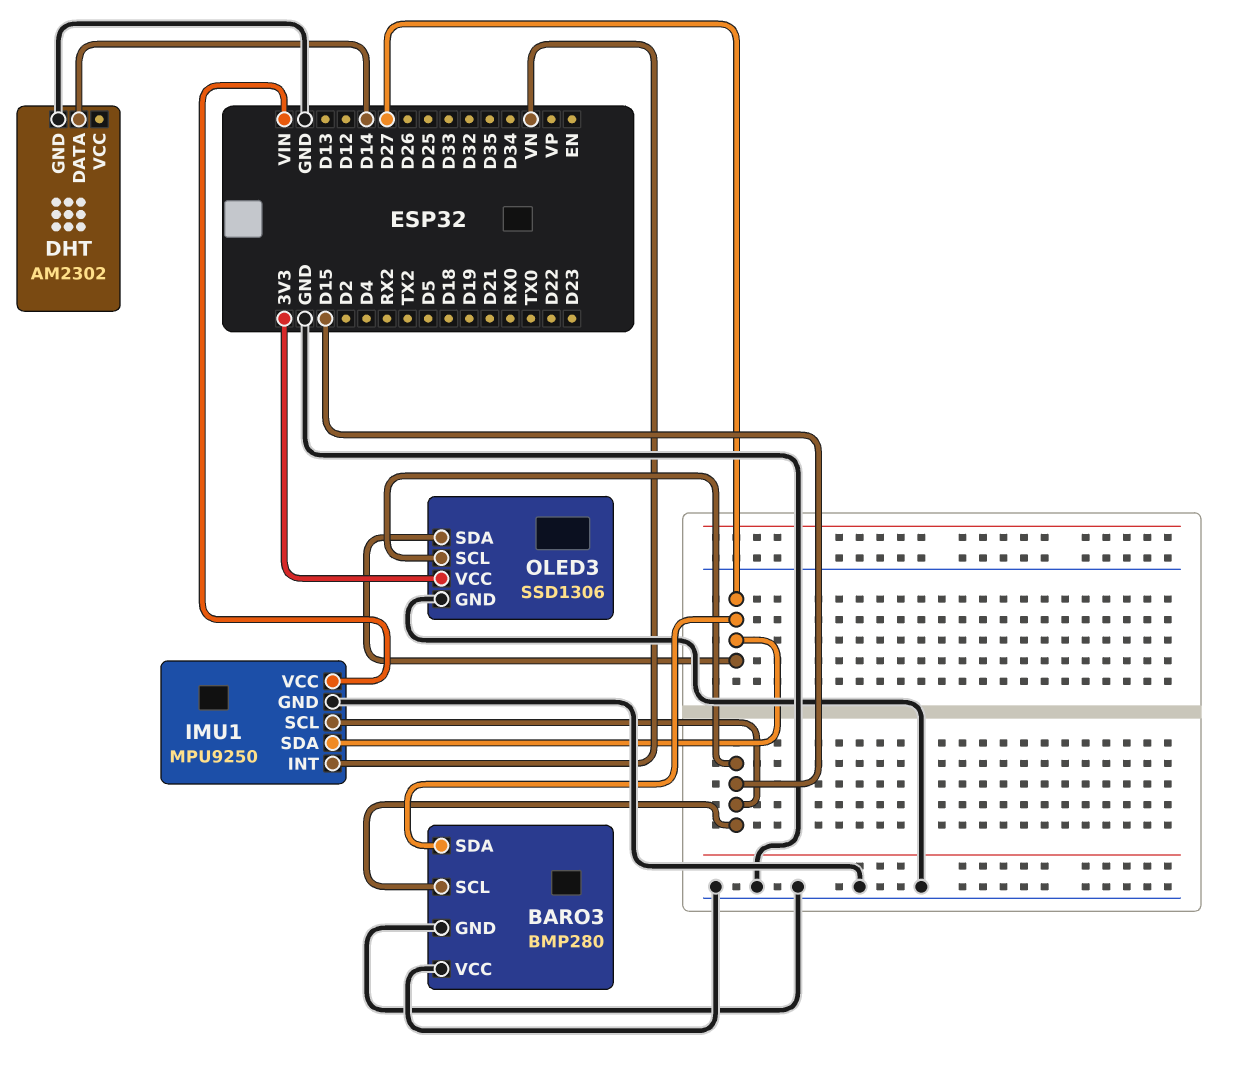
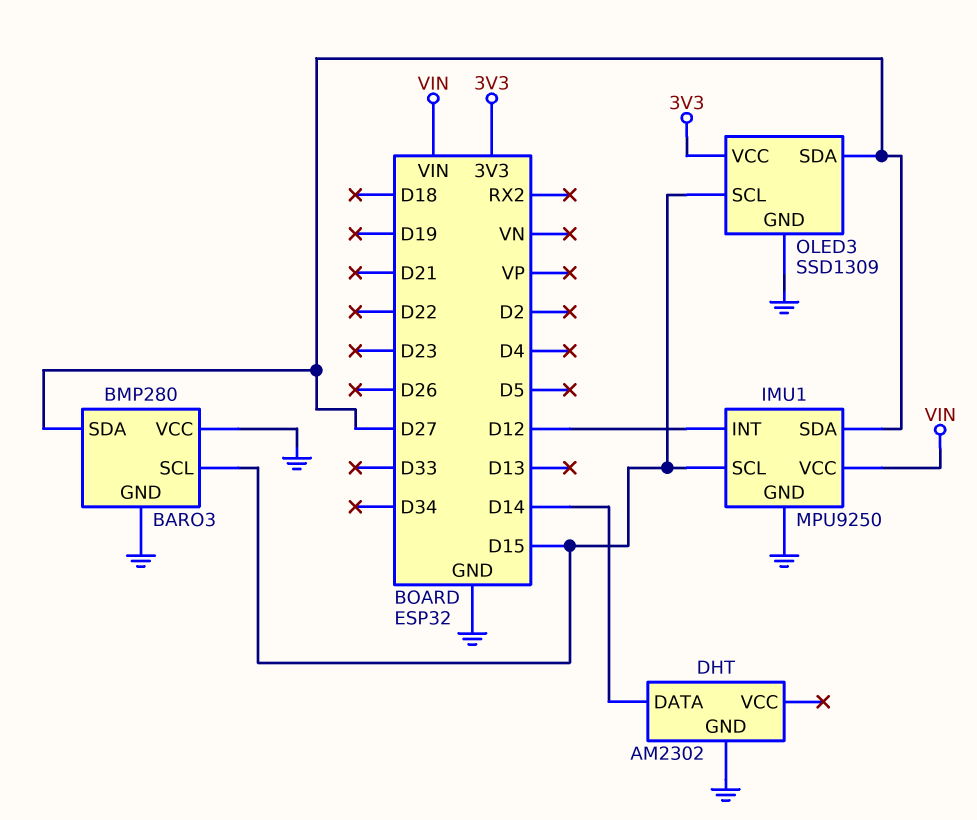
IMU1 pin INT: VN -> D12
OLED3: SSD1306 -> SSD1309

